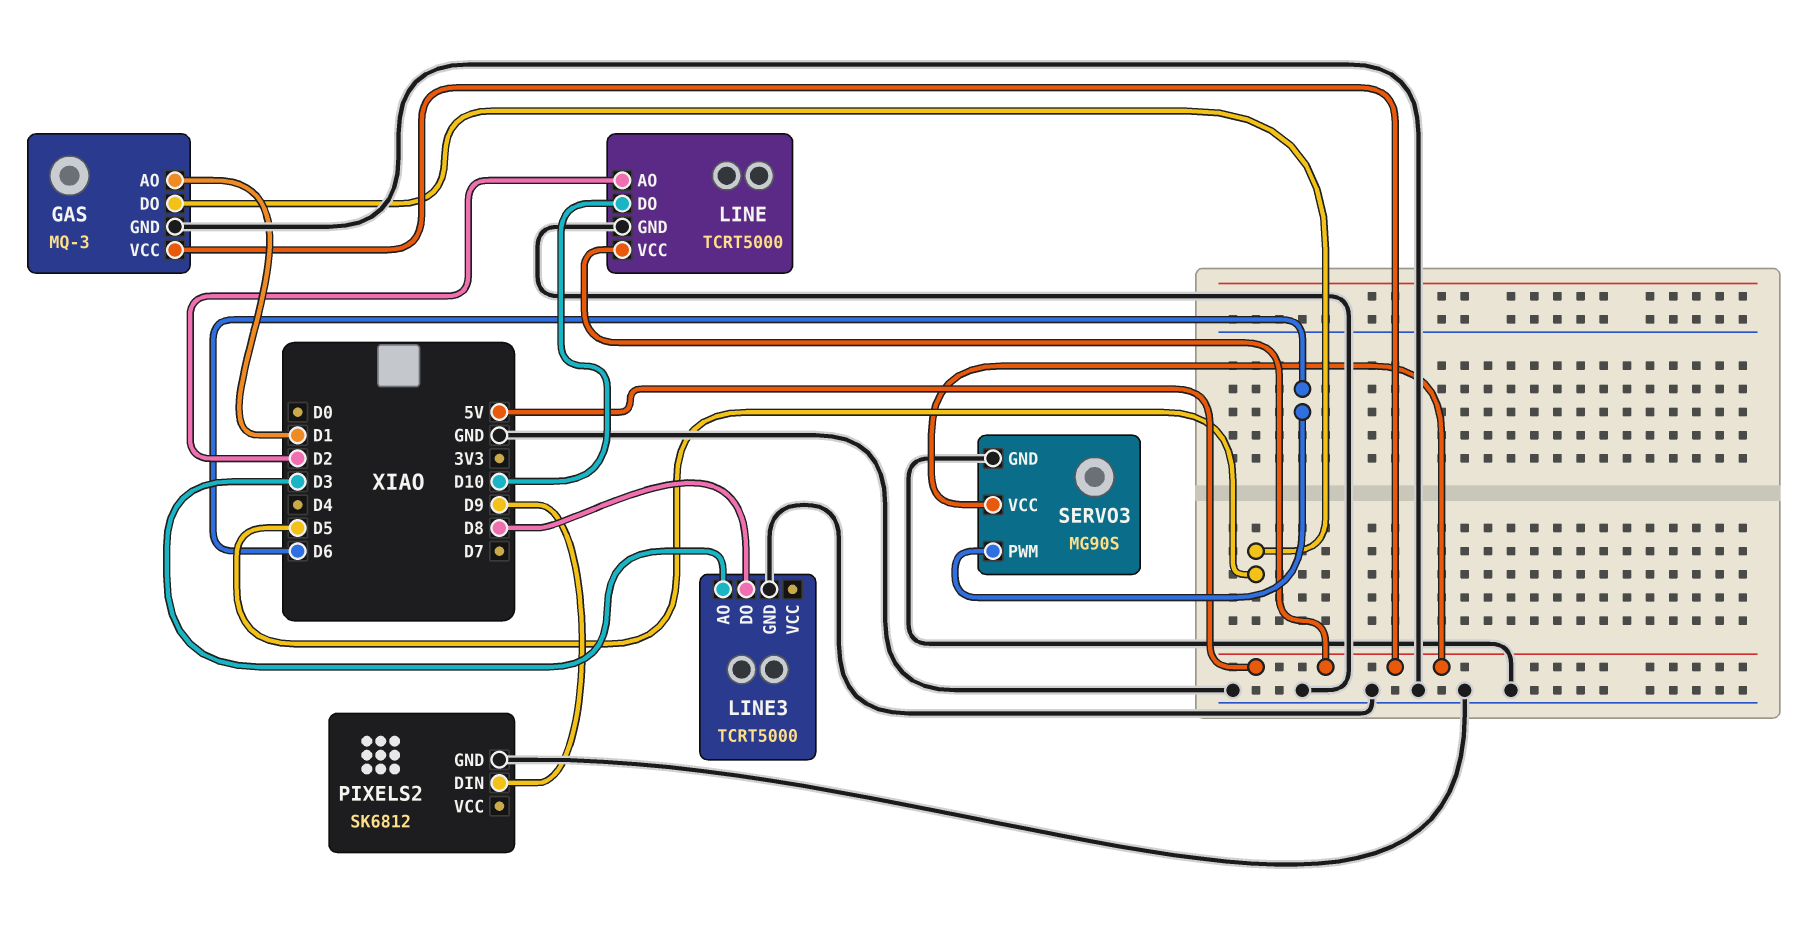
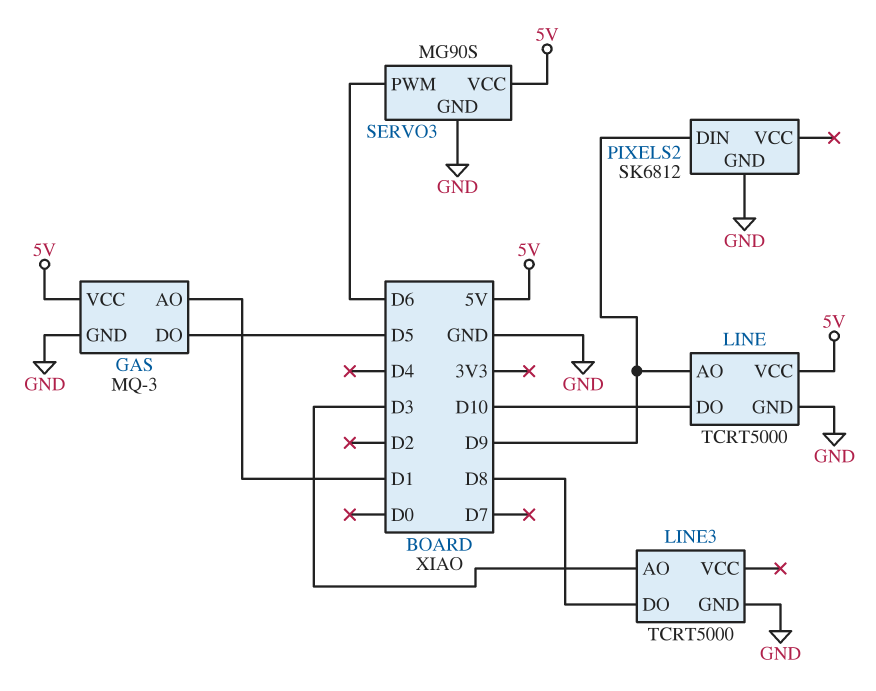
LINE pin AO: D2 -> D9

